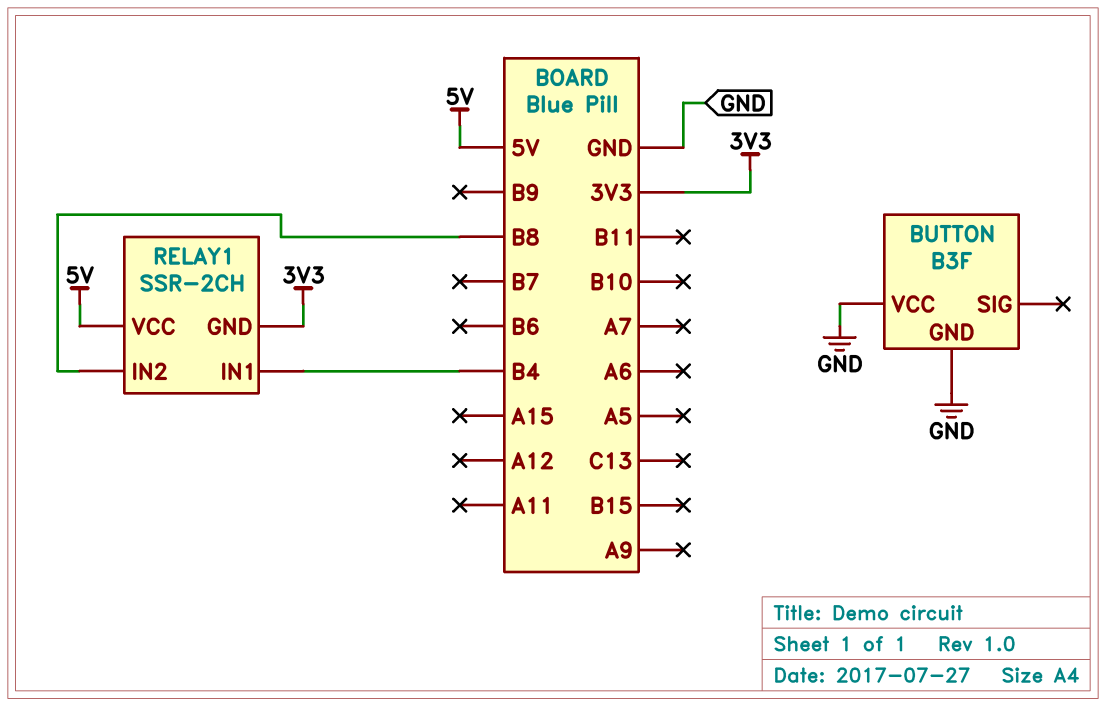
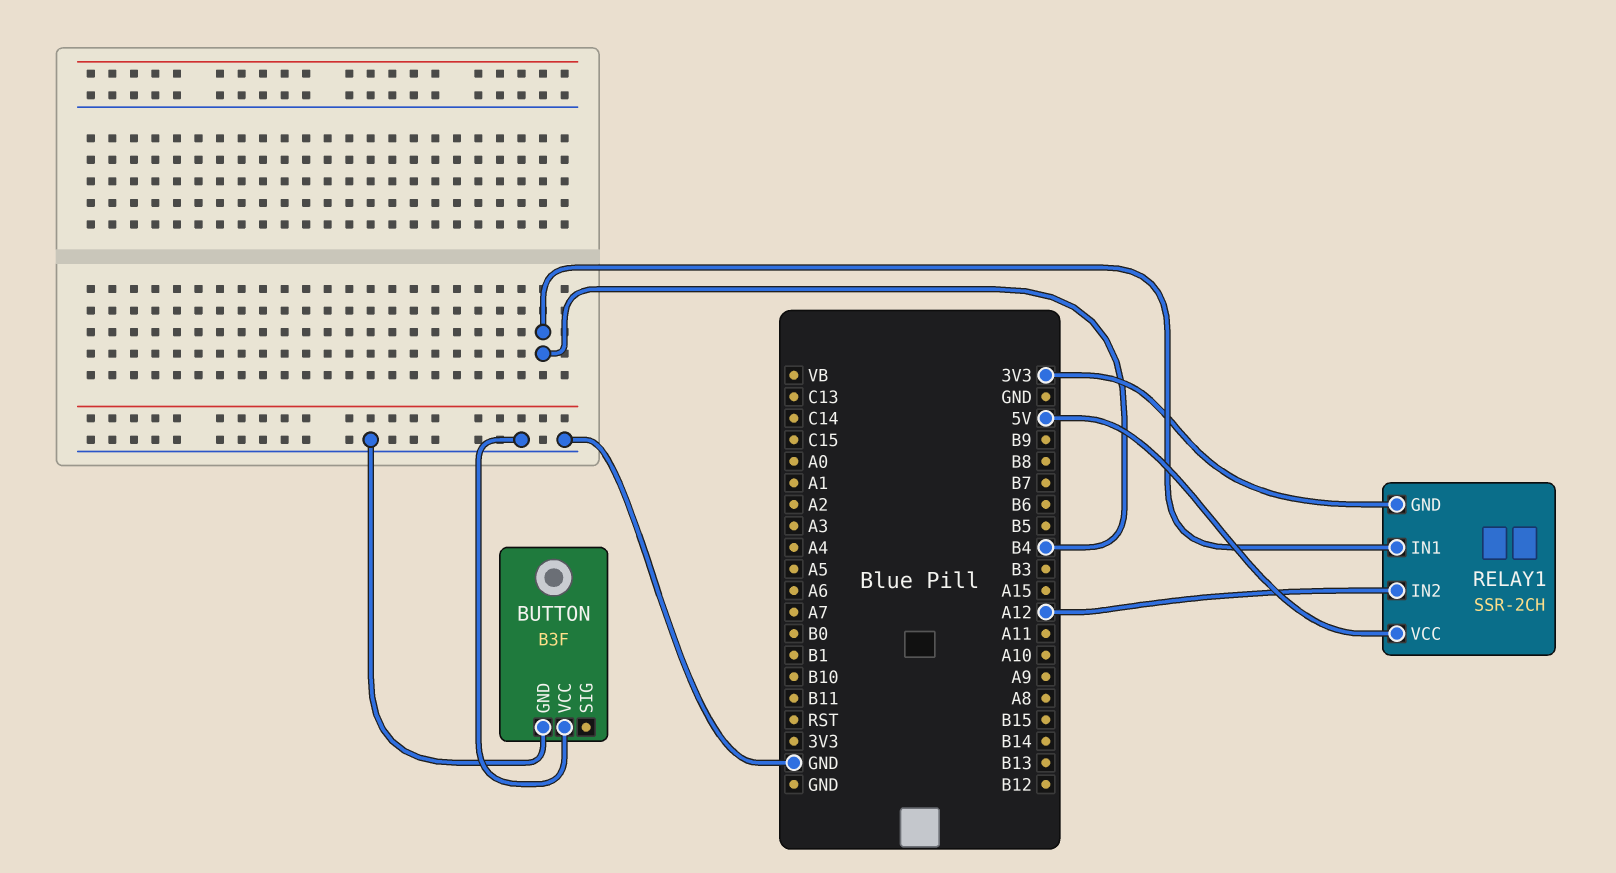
RELAY1 pin IN2: B8 -> A12

